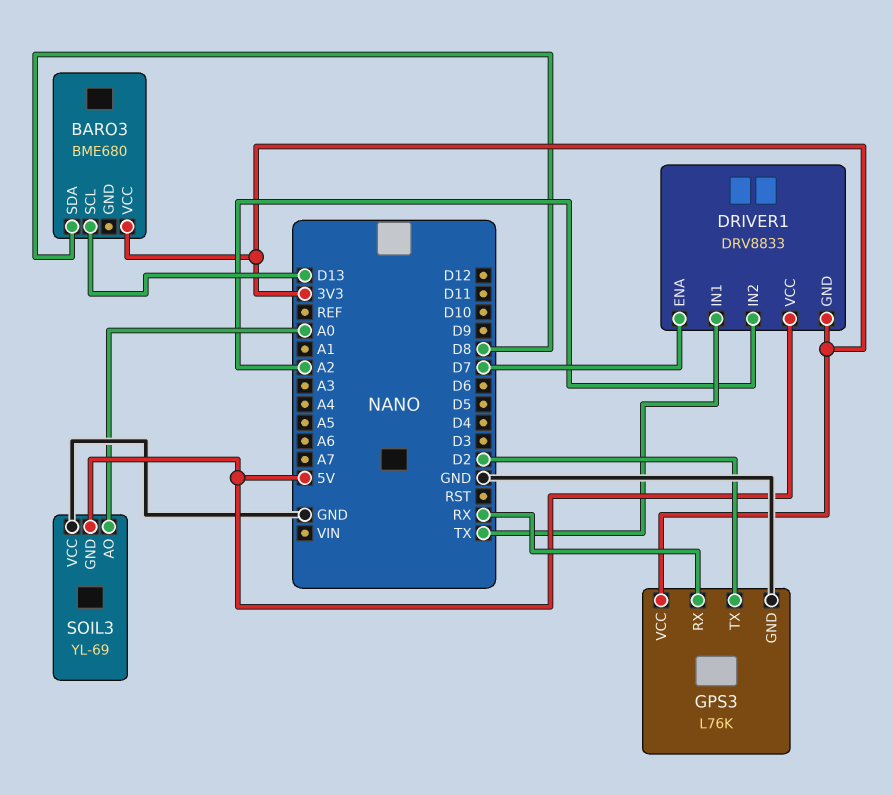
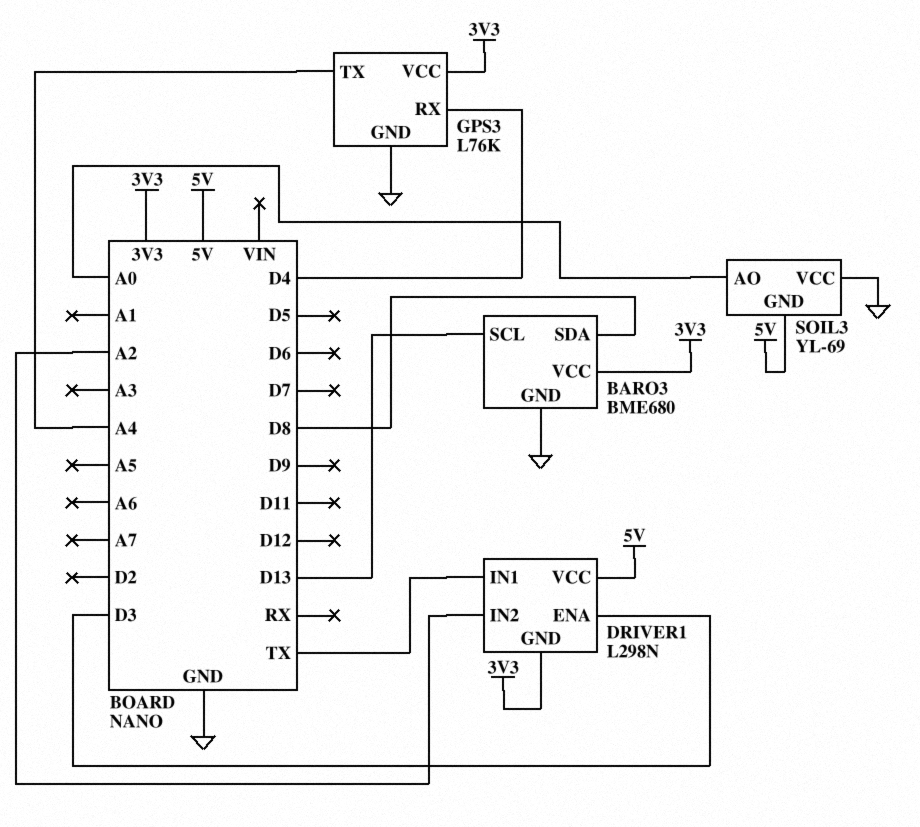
BARO3 pin GND: none -> GND
DRIVER1: DRV8833 -> L298N
DRIVER1 pin ENA: D7 -> D3
GPS3 pin RX: RX -> D4
GPS3 pin TX: D2 -> A4

